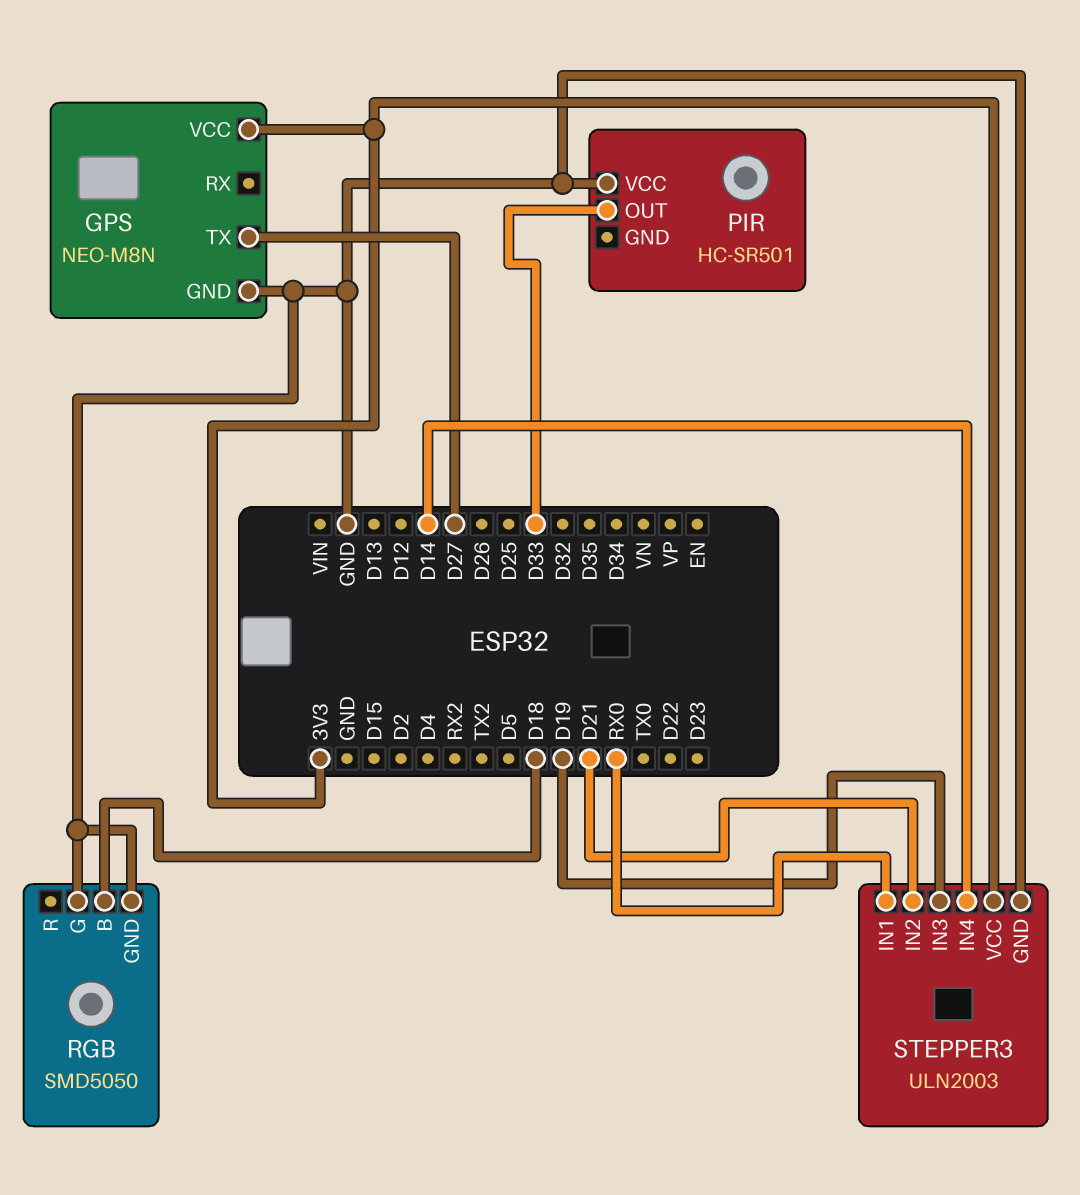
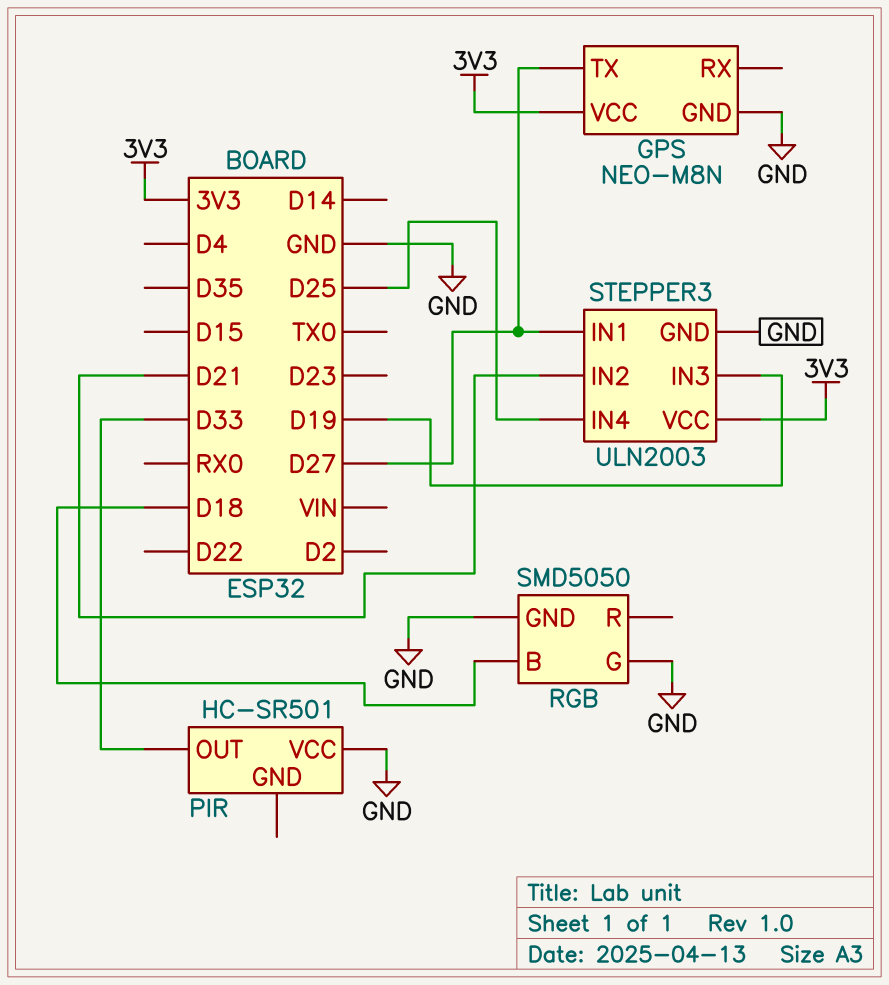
STEPPER3 pin IN1: RX0 -> D27
STEPPER3 pin IN4: D14 -> D25

